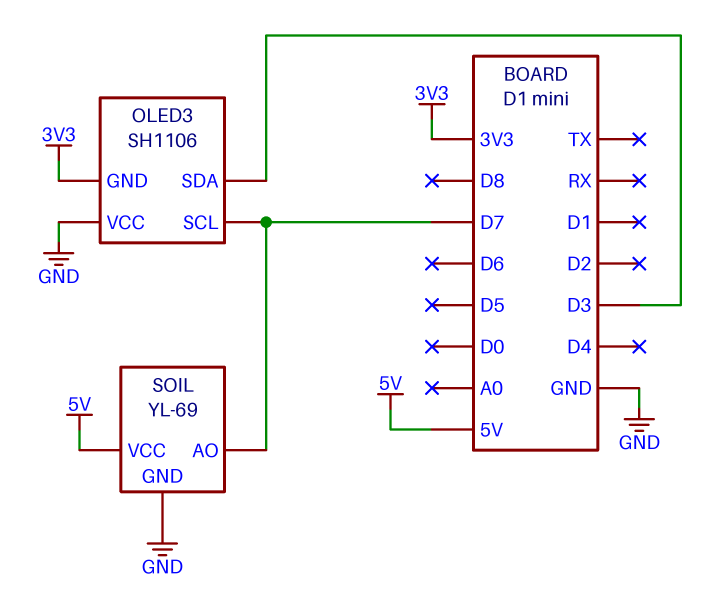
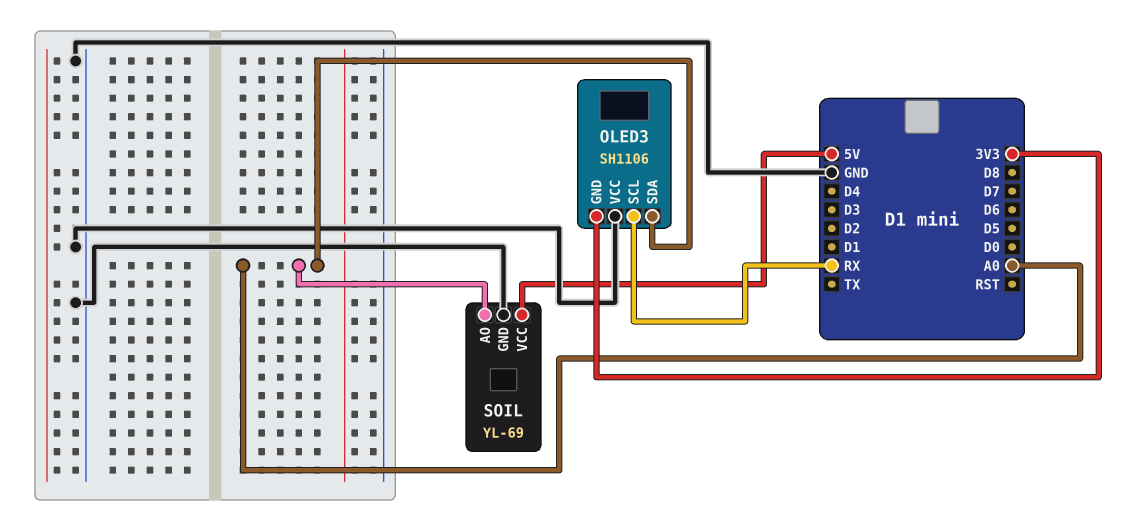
OLED3 pin SCL: D7 -> RX
OLED3 pin SDA: D3 -> A0
SOIL pin AO: D7 -> A0

